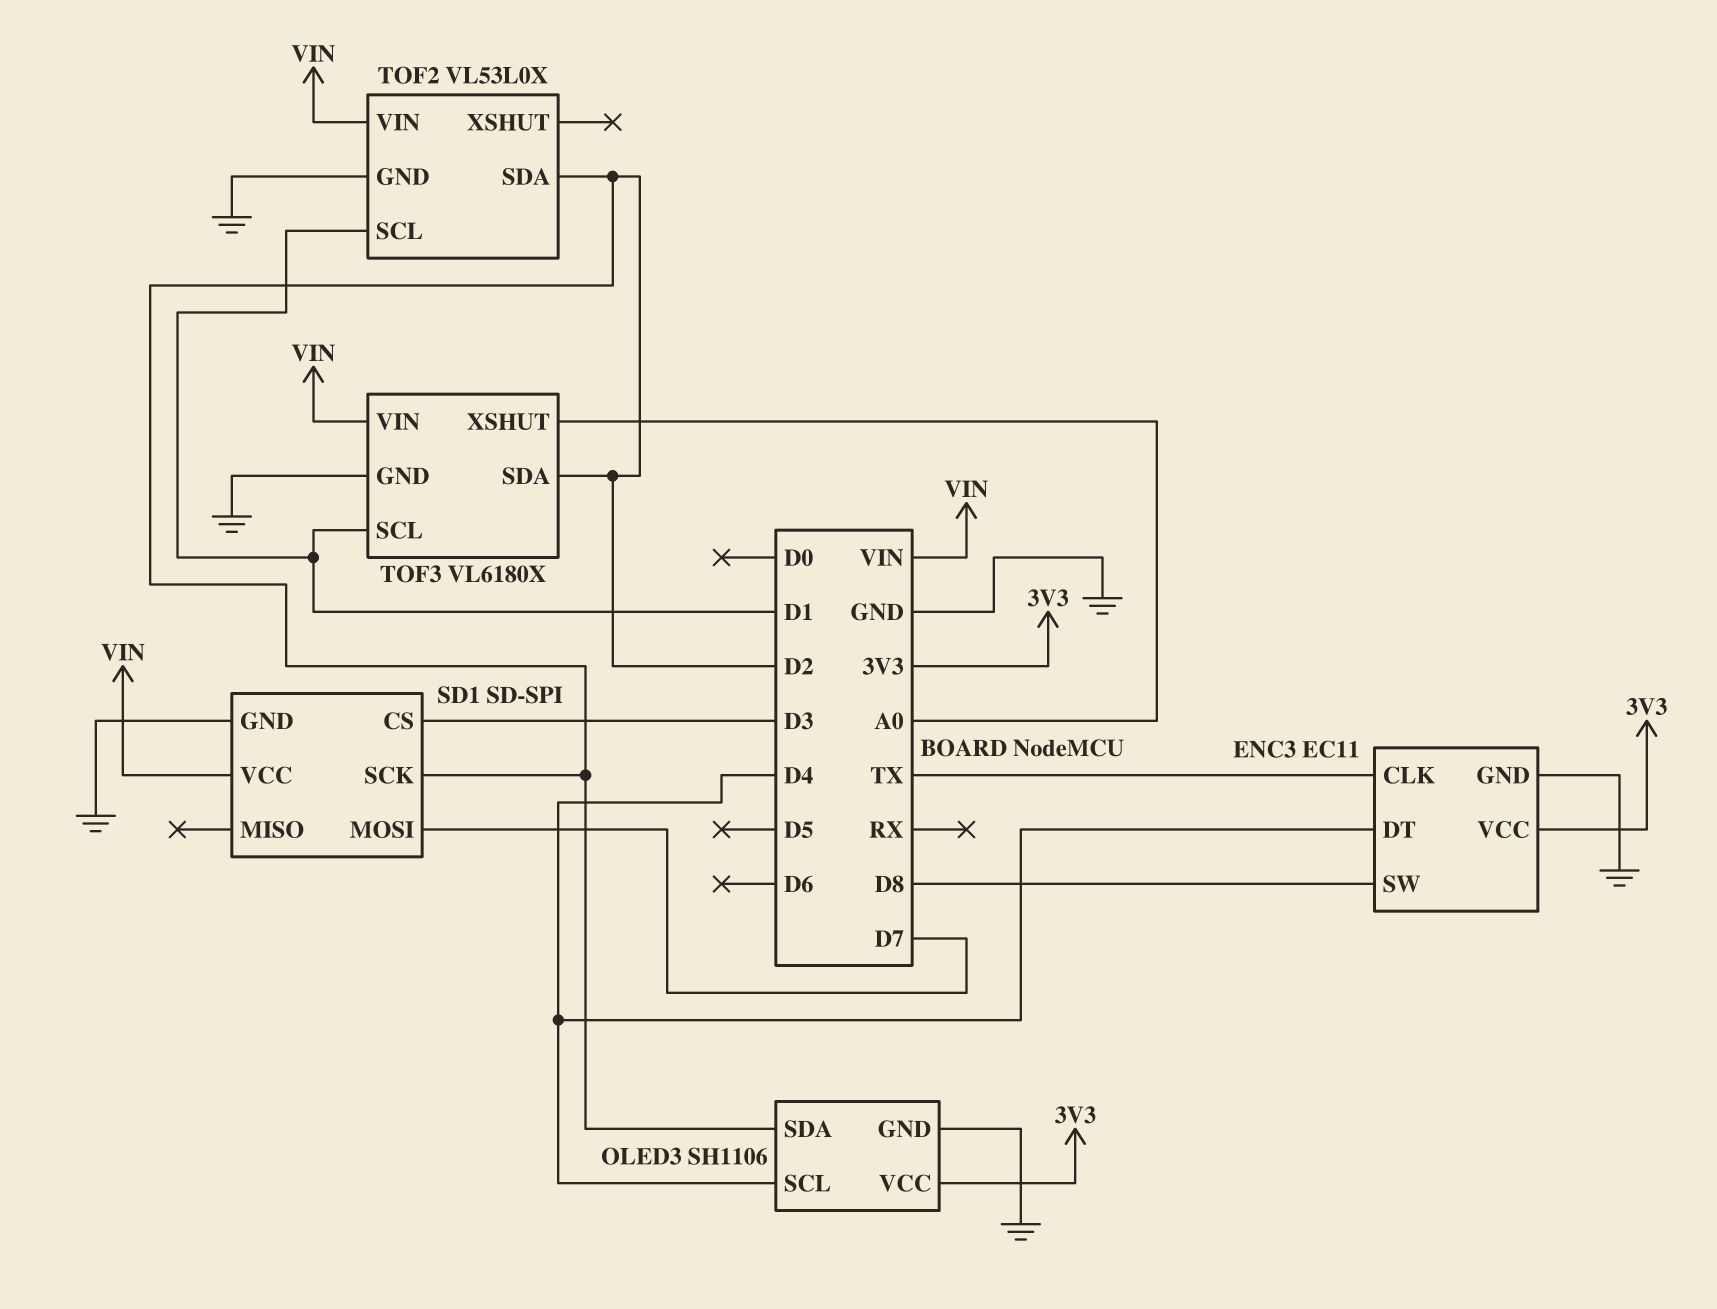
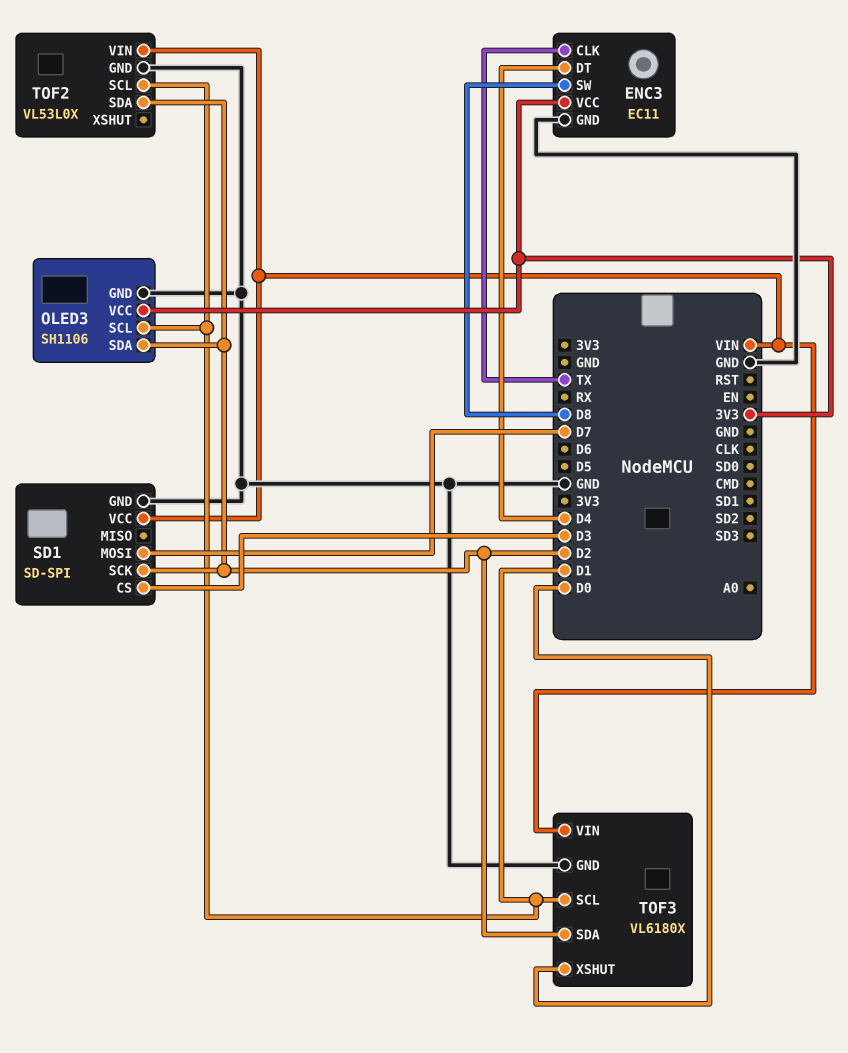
OLED3 pin SCL: D4 -> D1
TOF3 pin XSHUT: A0 -> D0

